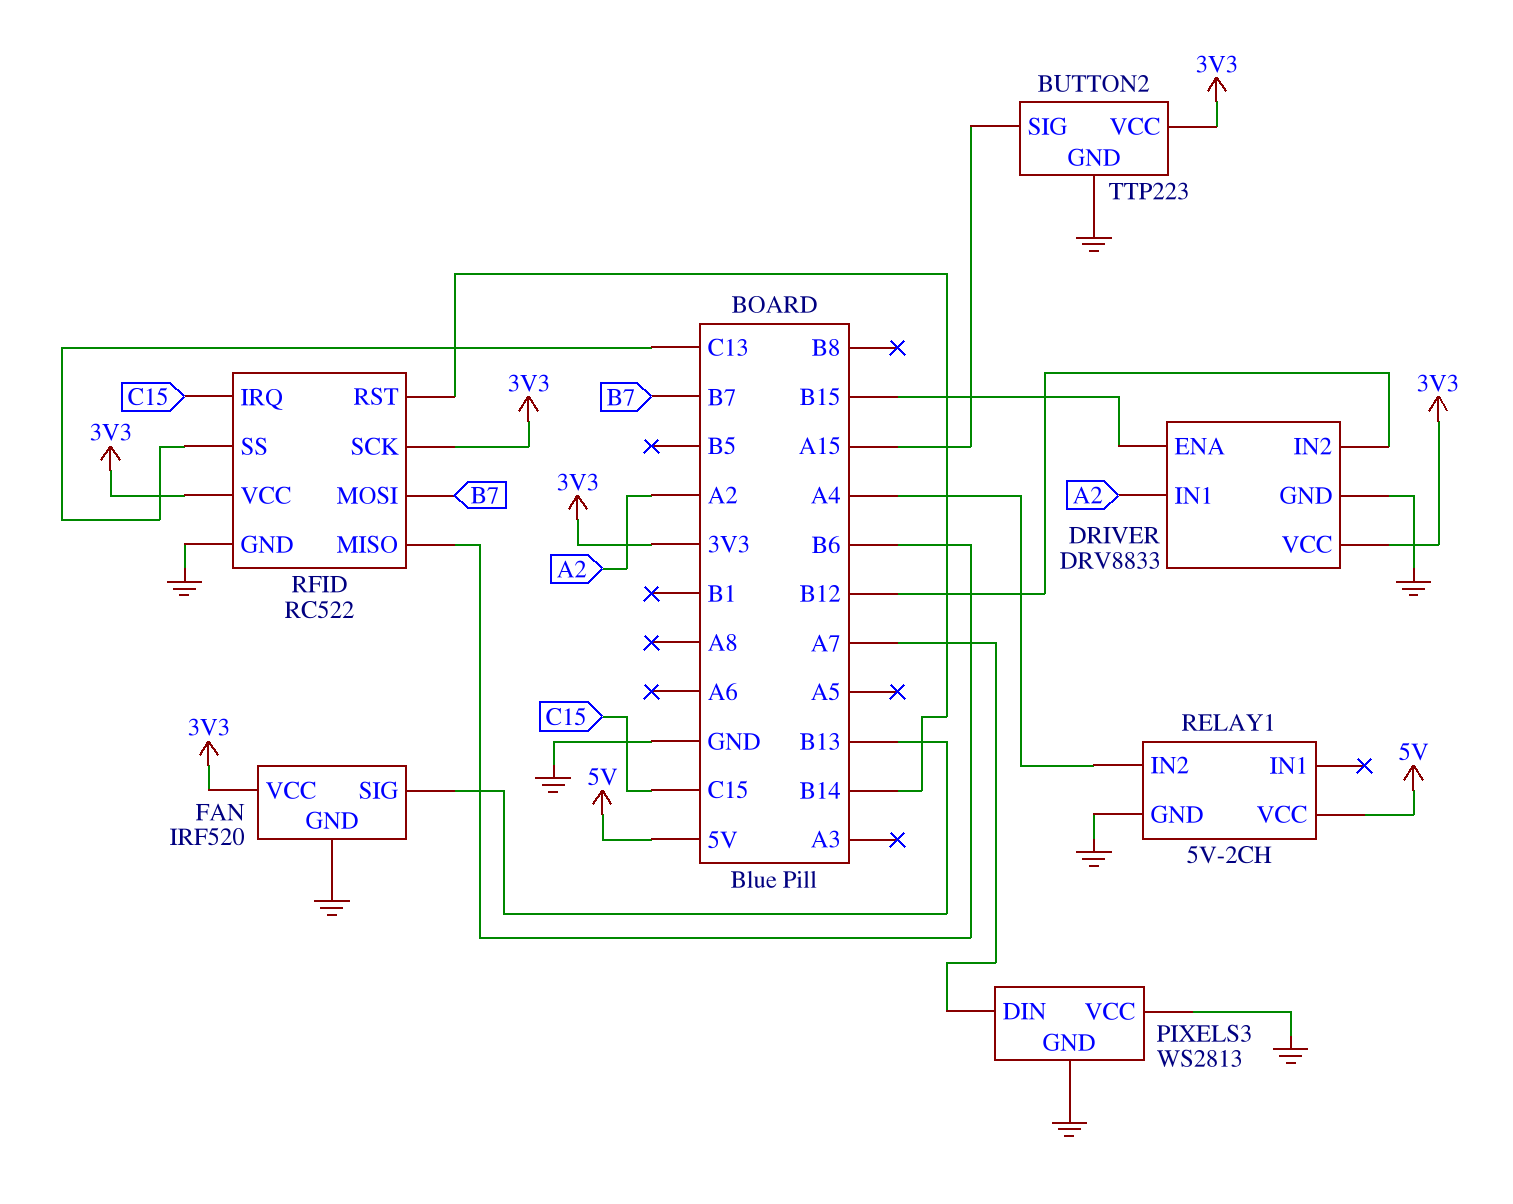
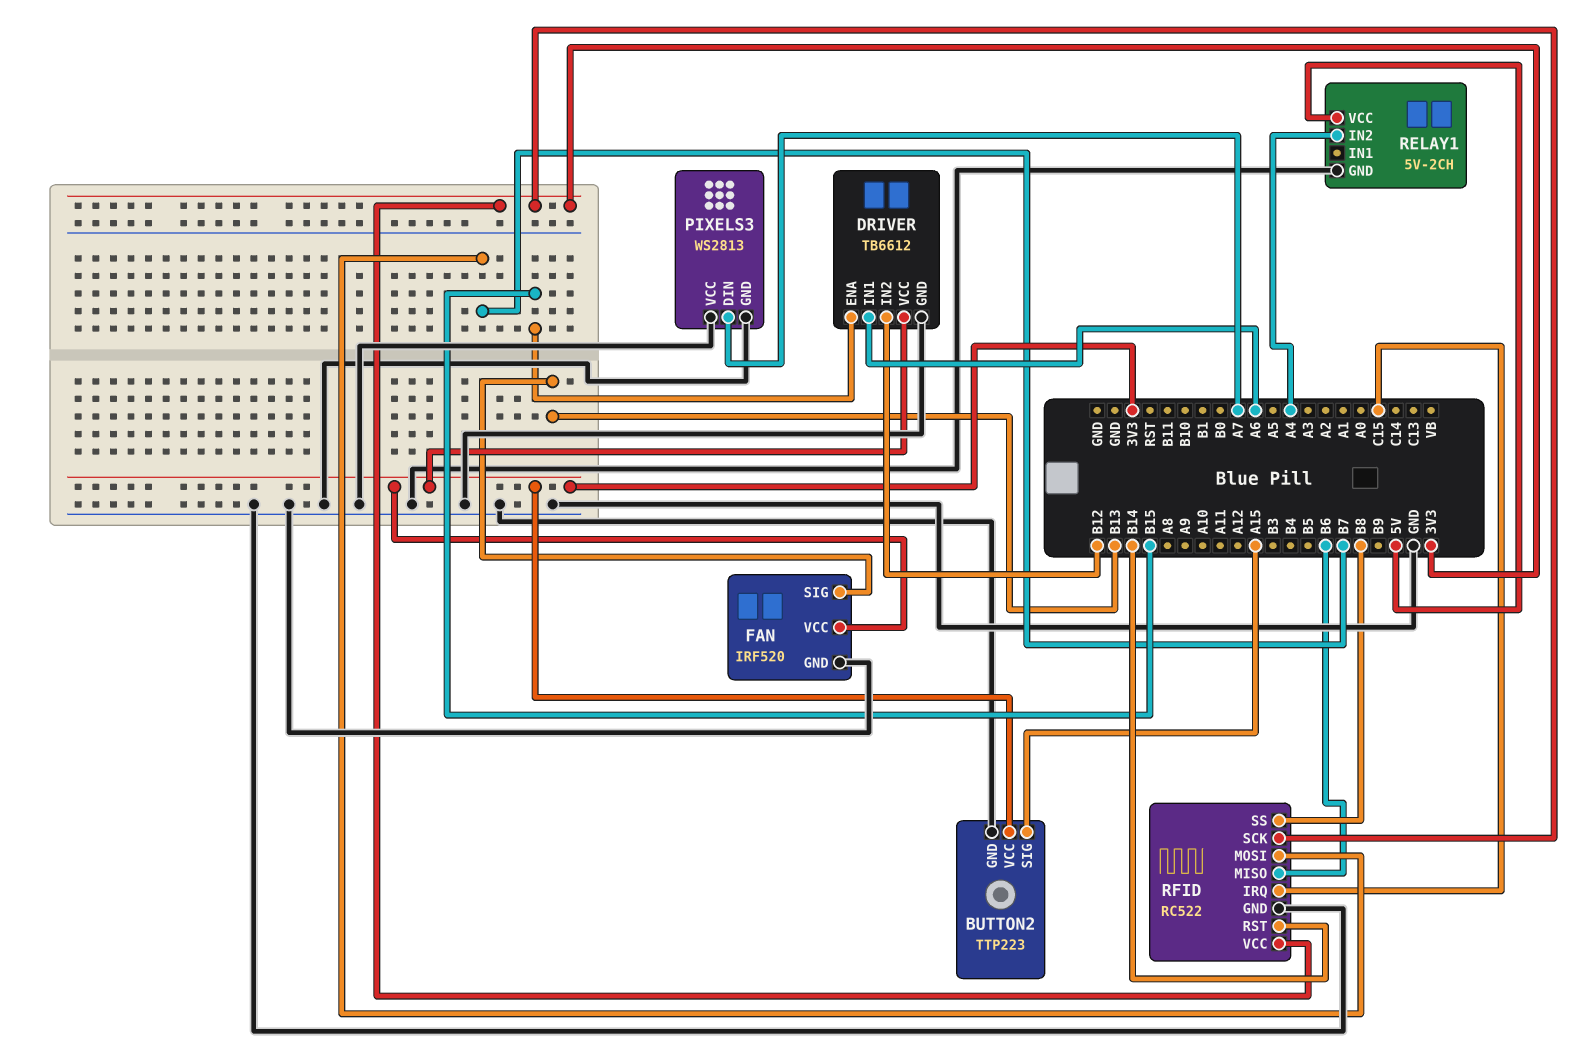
DRIVER: DRV8833 -> TB6612
DRIVER pin IN1: A2 -> A6
RFID pin SS: C13 -> B8

